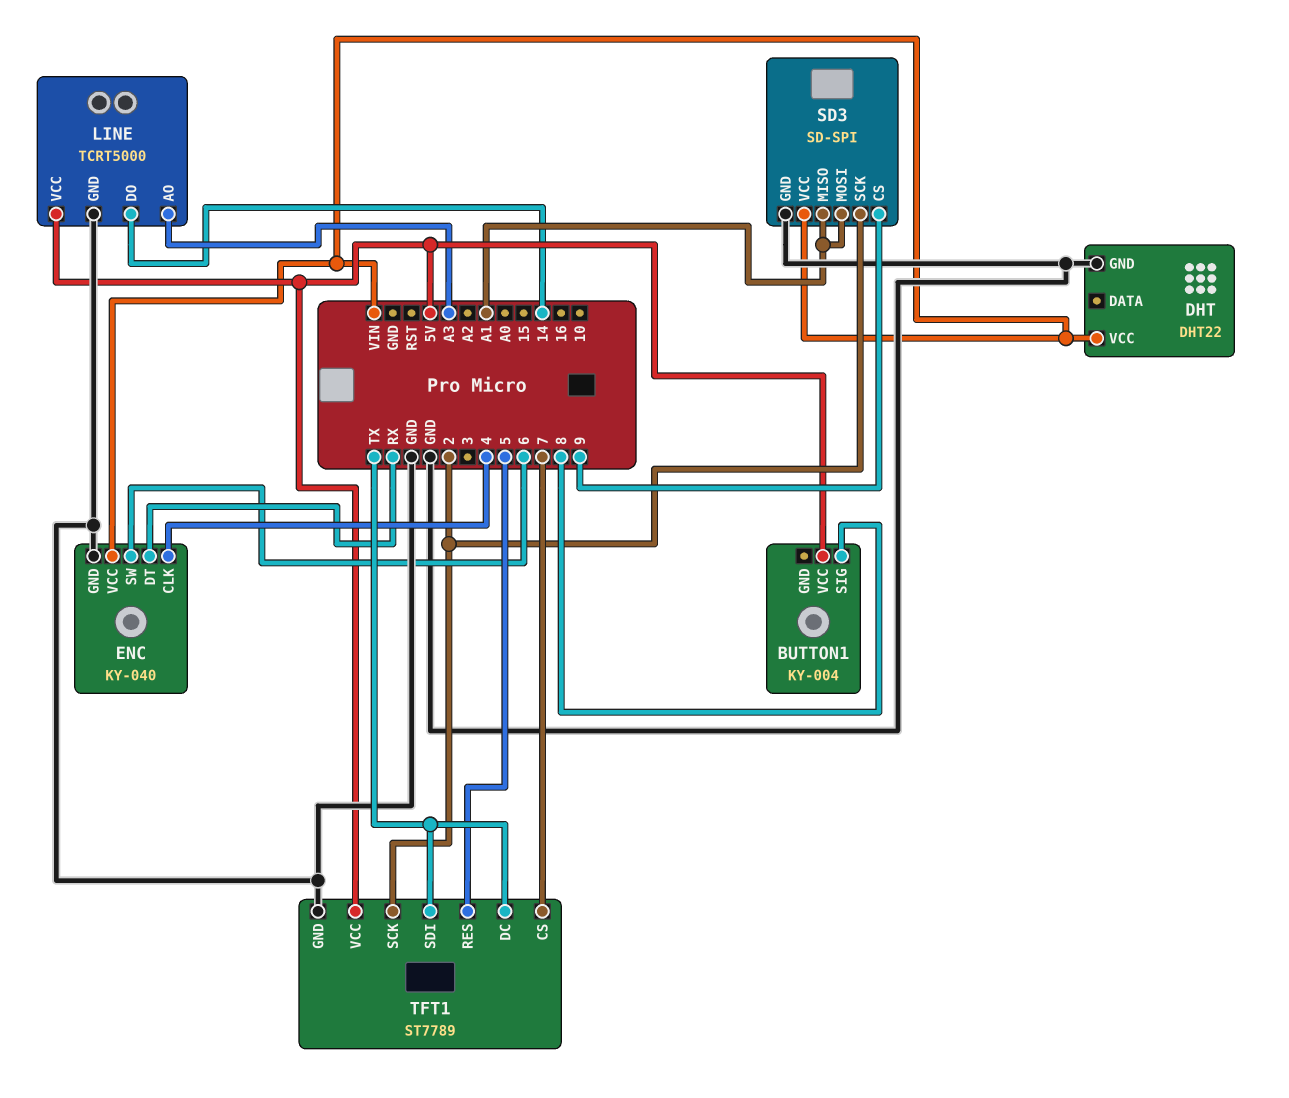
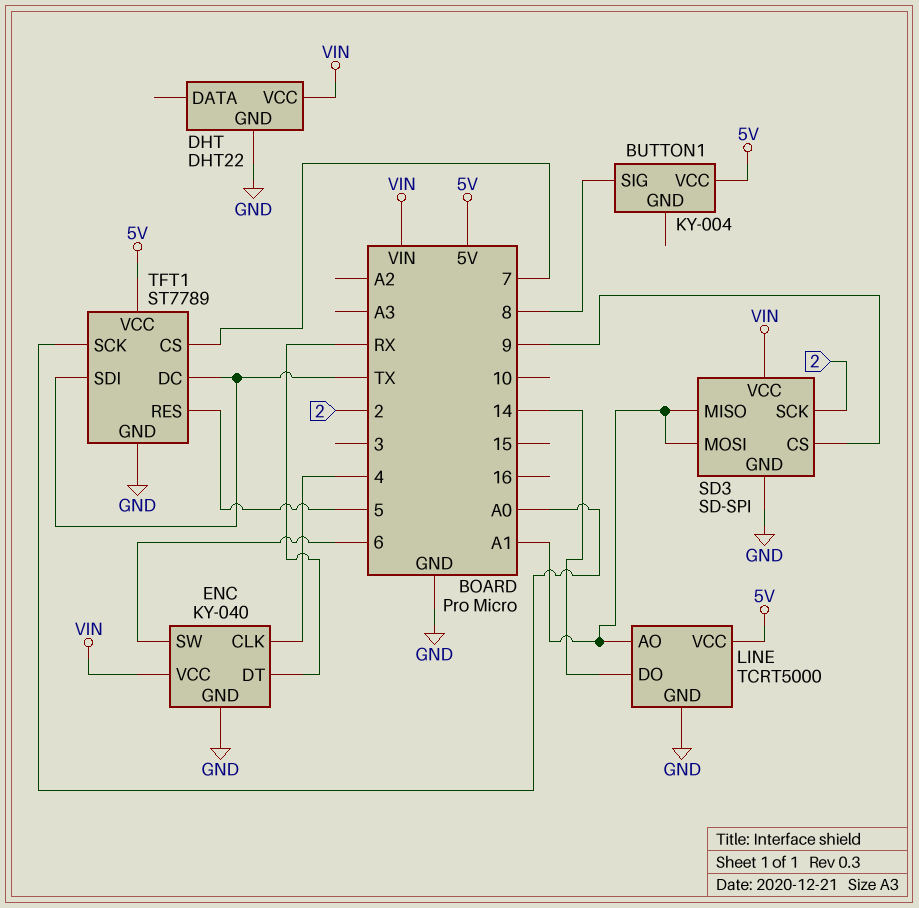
LINE pin AO: A3 -> A1
TFT1 pin SCK: 2 -> A0

